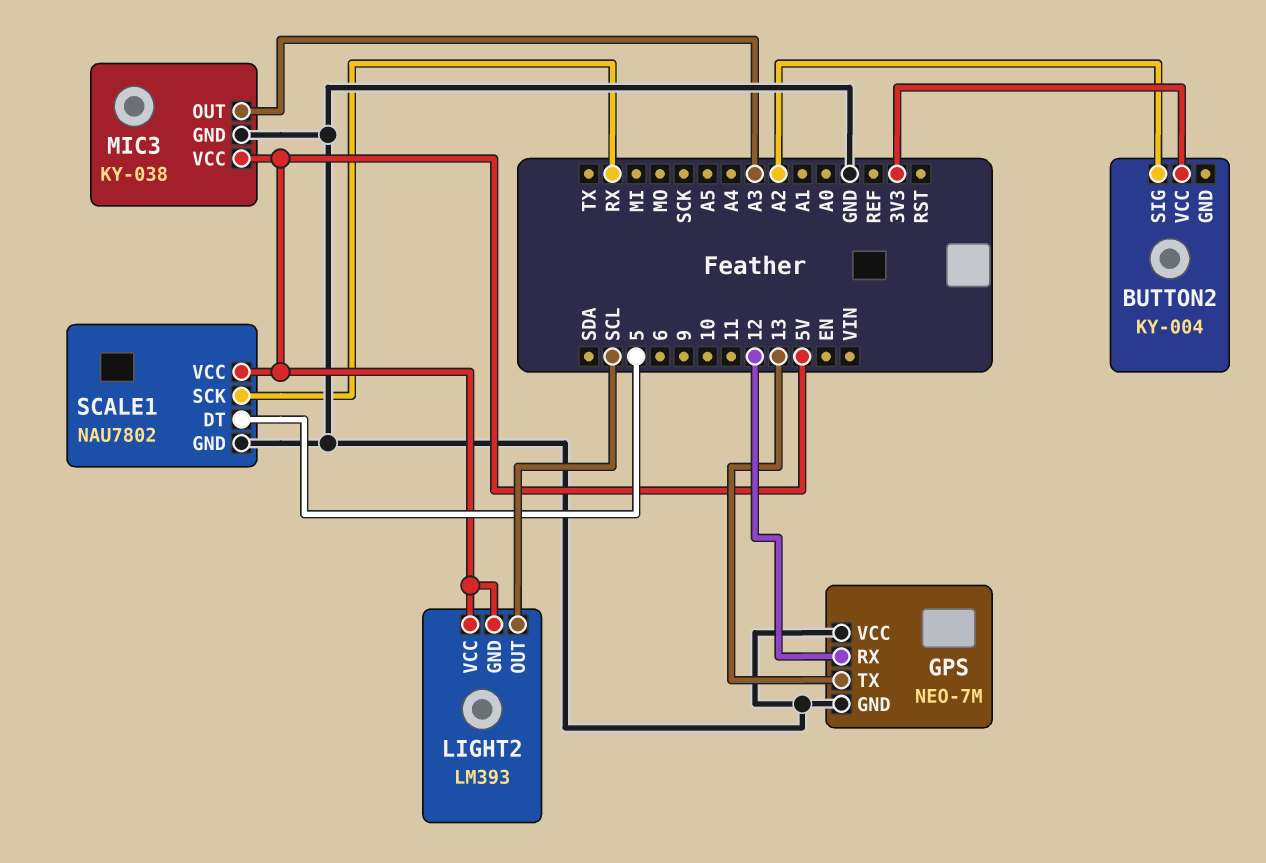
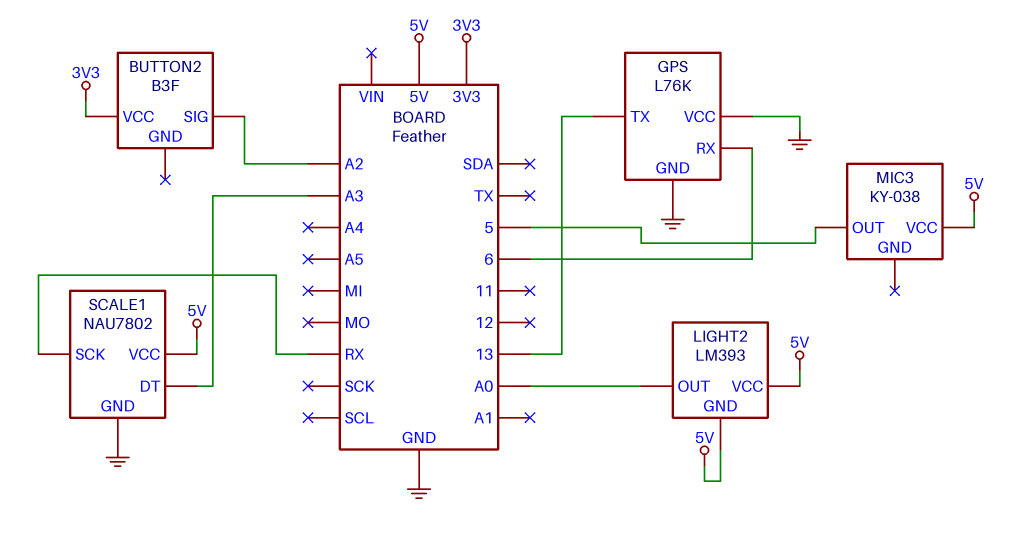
BUTTON2: KY-004 -> B3F
GPS: NEO-7M -> L76K
GPS pin RX: 12 -> 6
LIGHT2 pin OUT: SCL -> A0
MIC3 pin GND: GND -> none
MIC3 pin OUT: A3 -> 5
SCALE1 pin DT: 5 -> A3

